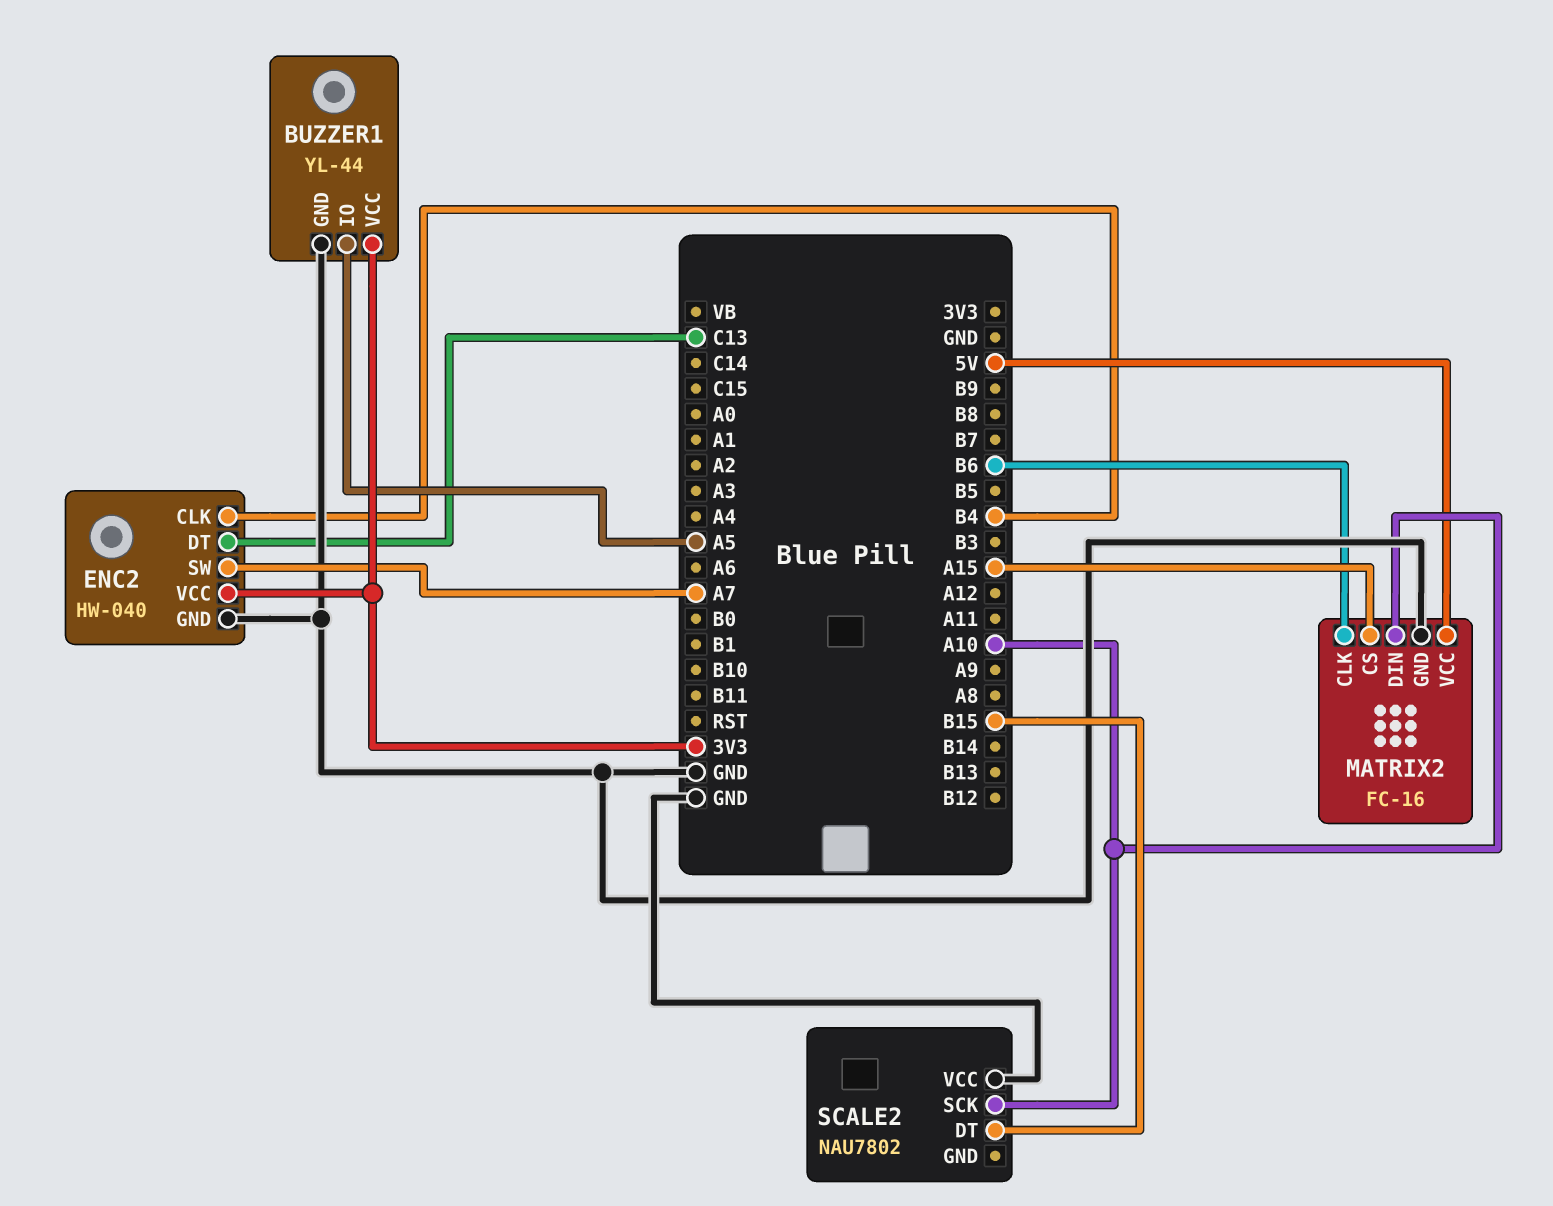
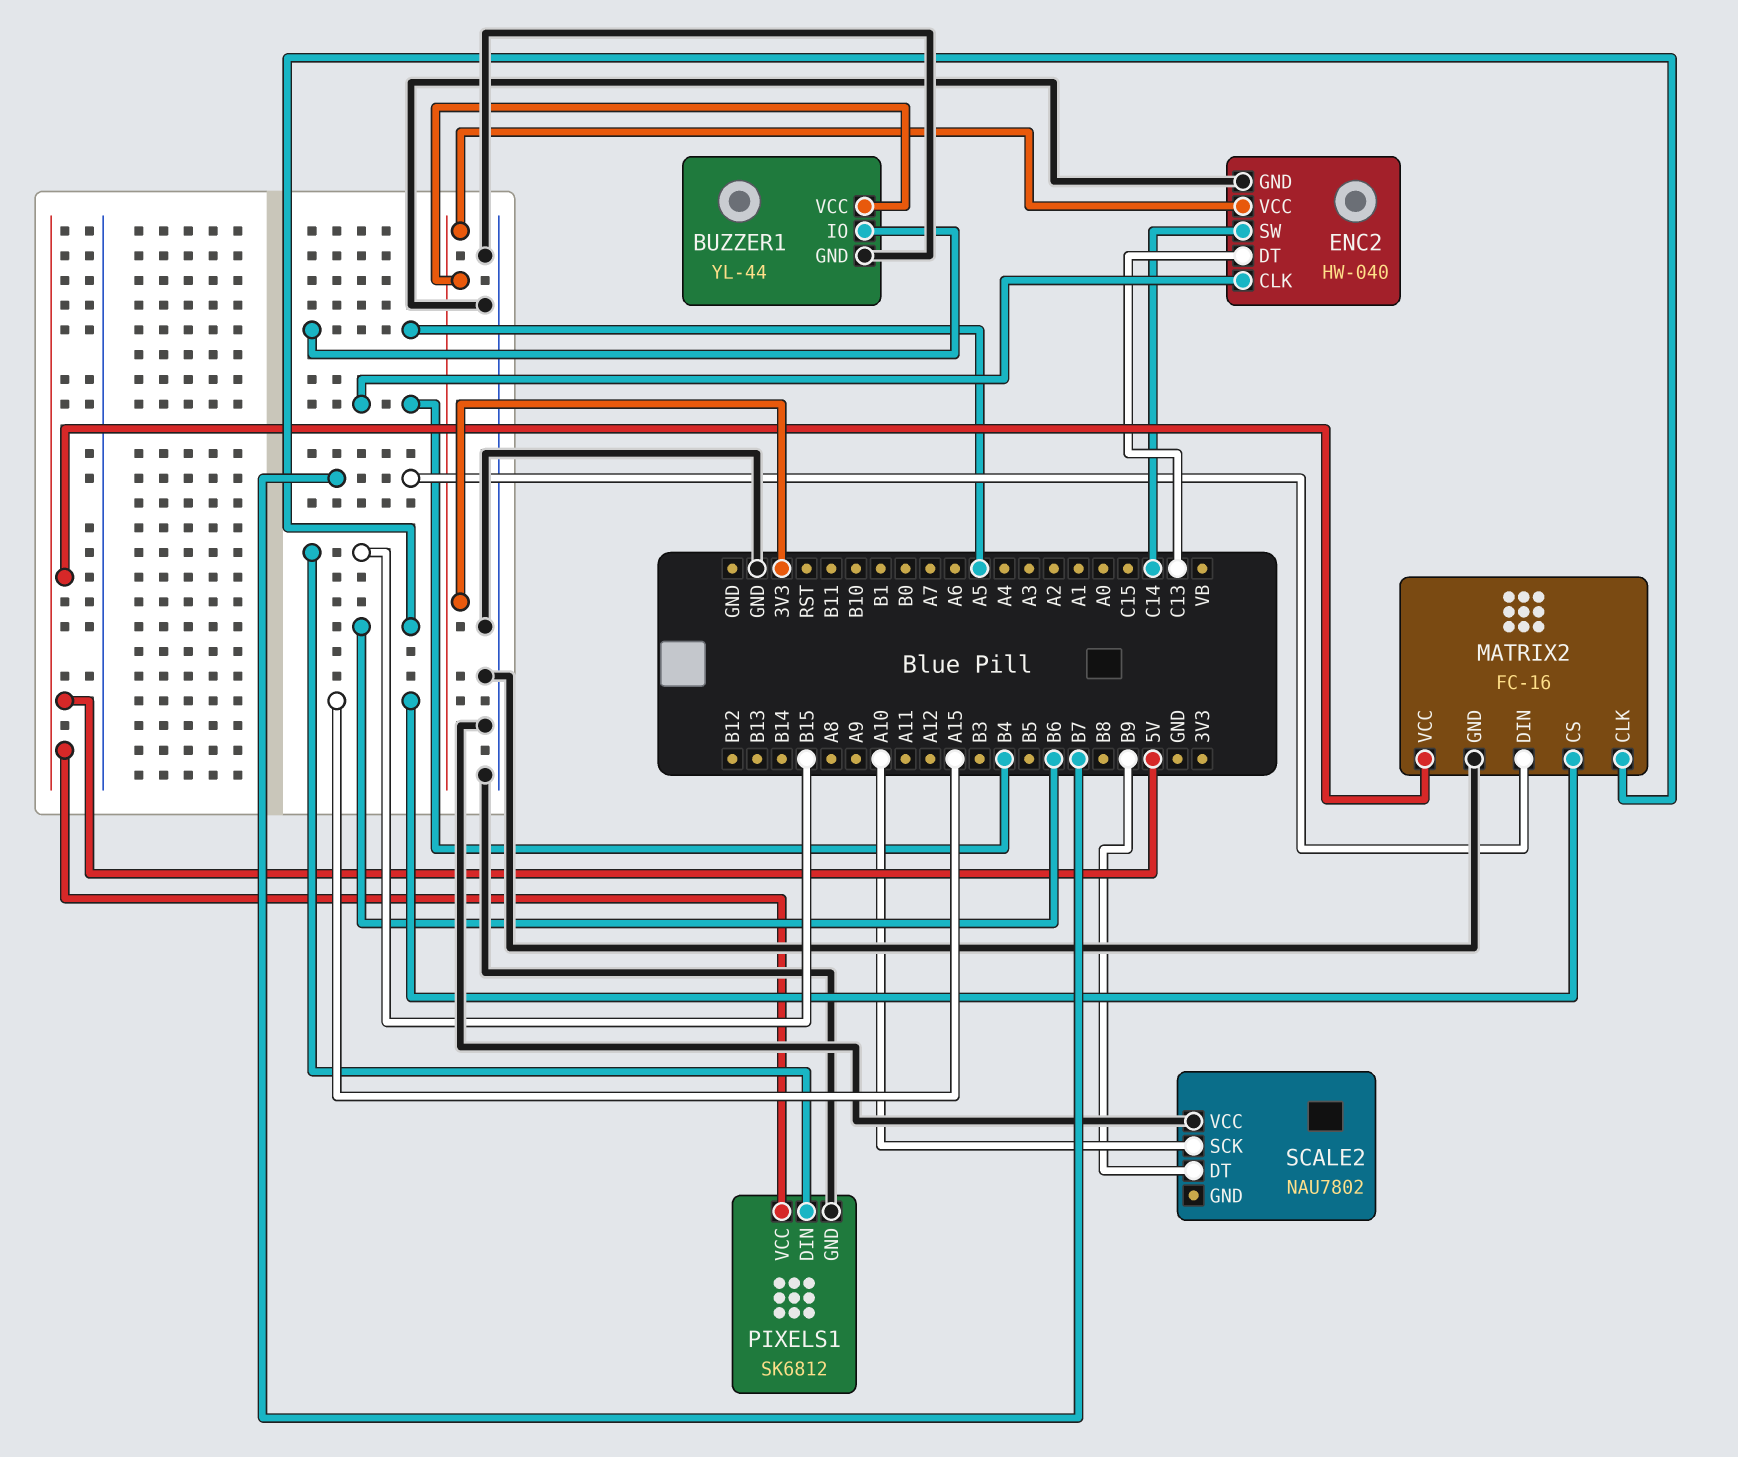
ENC2 pin SW: A7 -> C14
MATRIX2 pin DIN: A10 -> B7
PIXELS1: none -> SK6812
PIXELS1 pin DIN: none -> B15
PIXELS1 pin GND: none -> GND
PIXELS1 pin VCC: none -> 5V
SCALE2 pin DT: B15 -> B9

